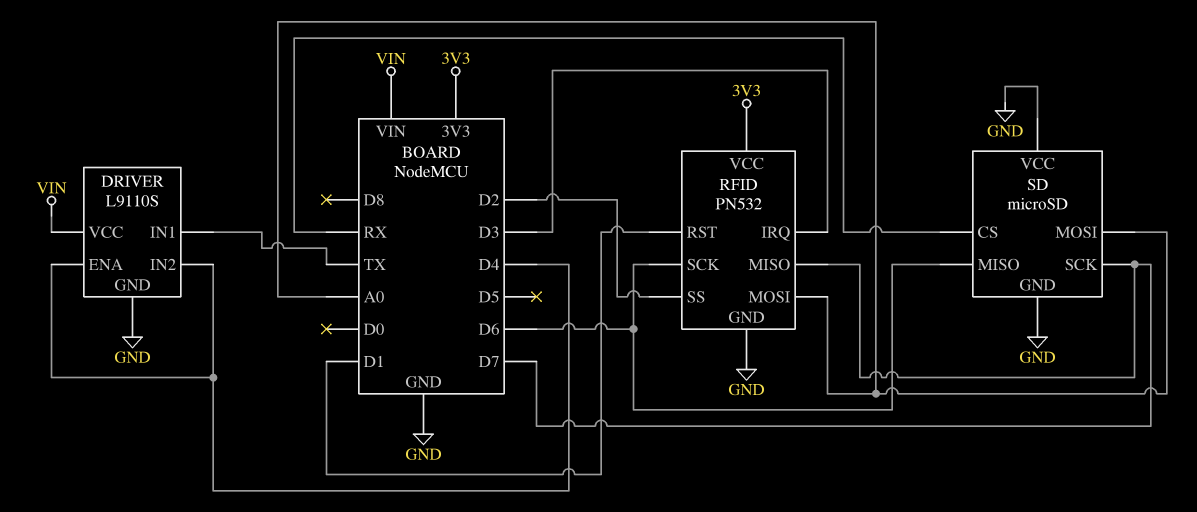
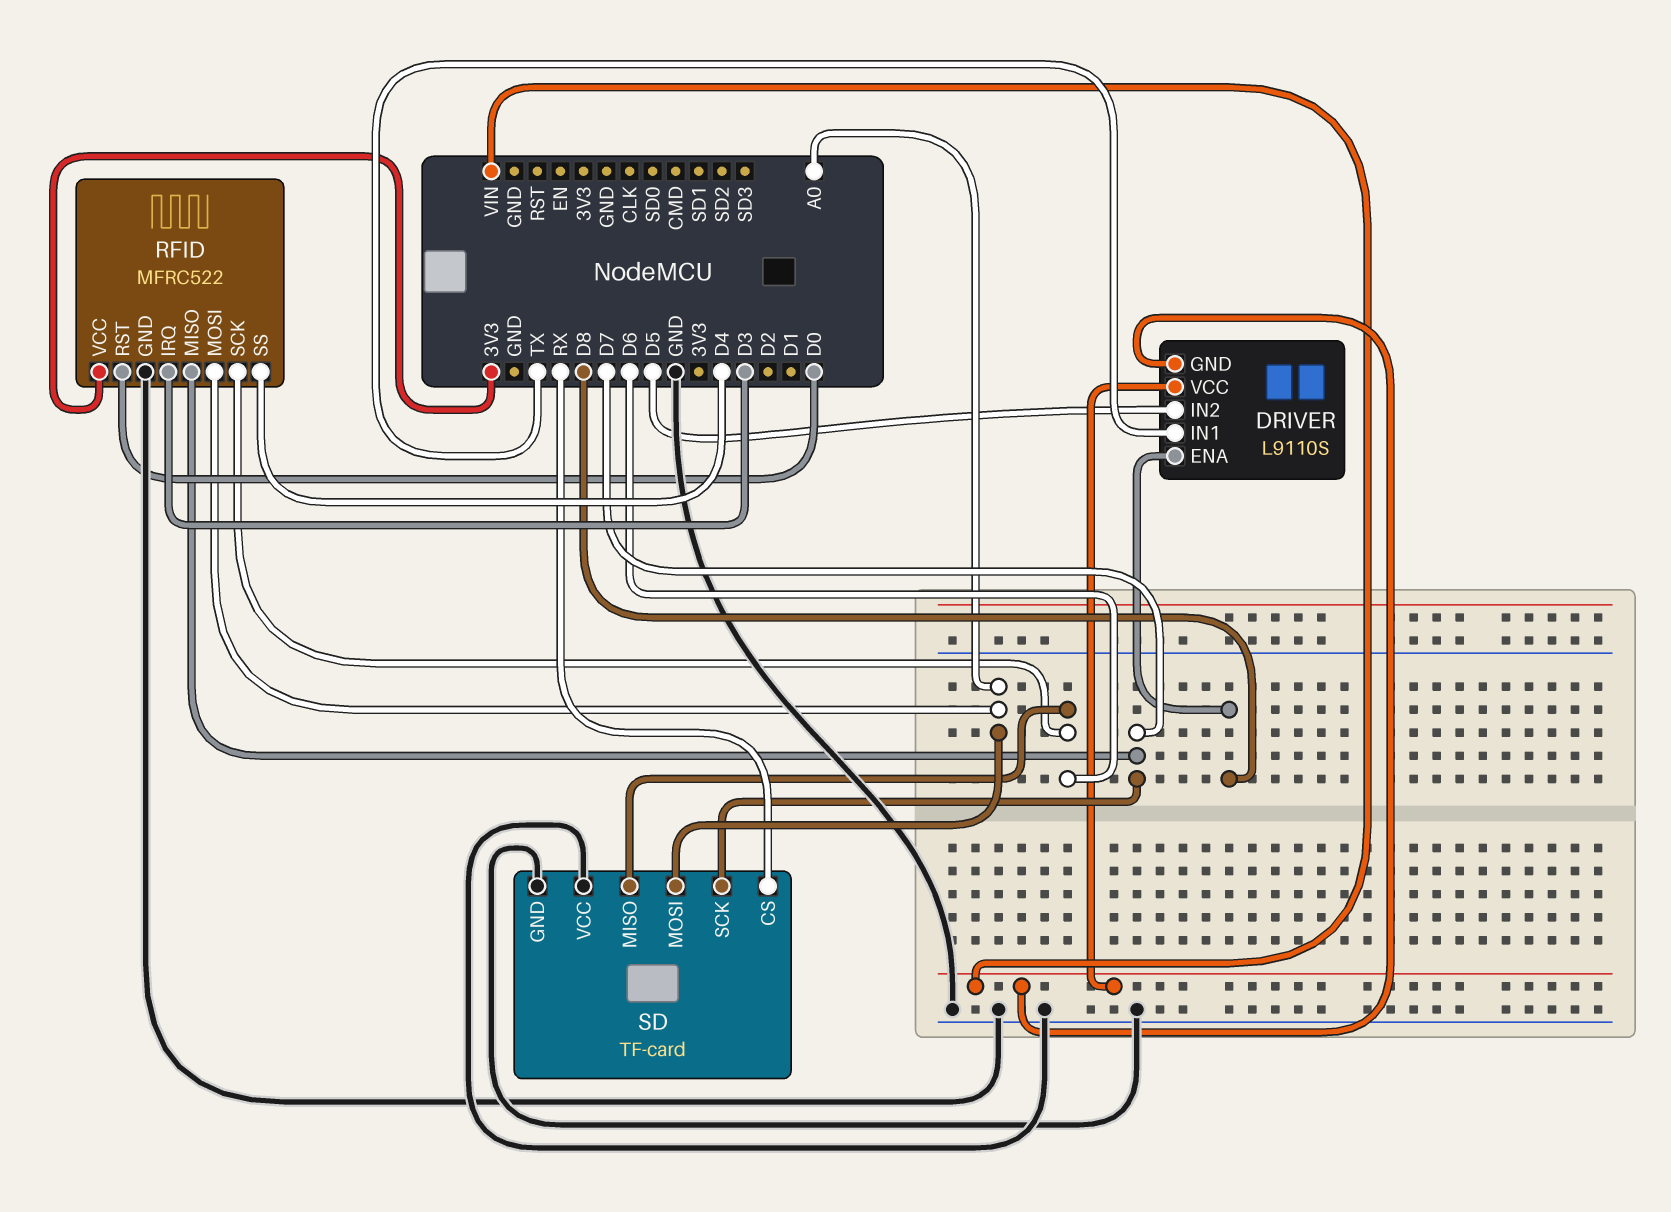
DRIVER pin ENA: D4 -> D8
DRIVER pin GND: GND -> VIN
DRIVER pin IN2: D4 -> D5
RFID: PN532 -> MFRC522
RFID pin RST: D1 -> D0
RFID pin SS: D2 -> D4
SD: microSD -> TF-card

